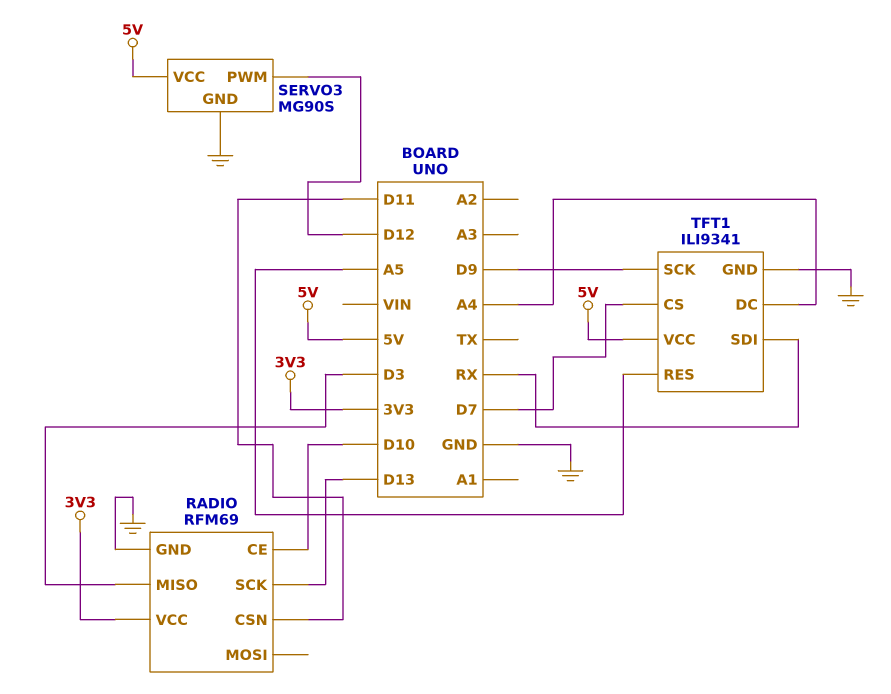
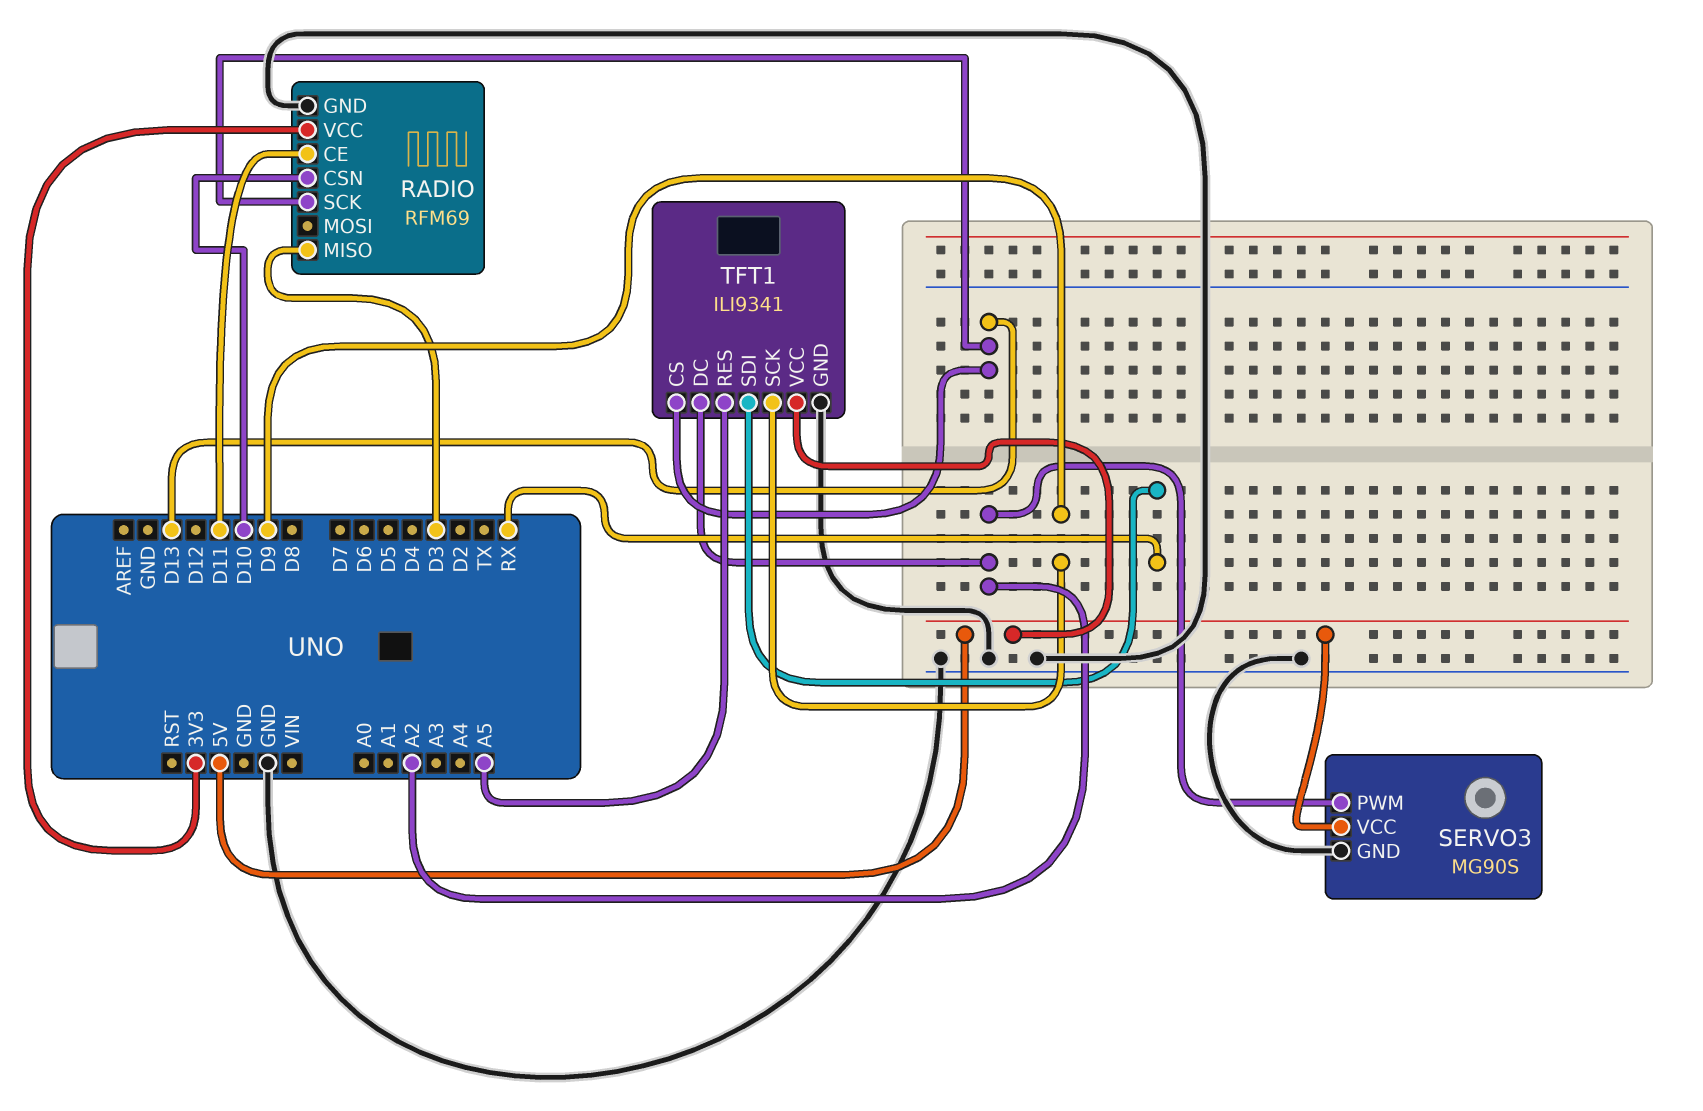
RADIO pin CE: D10 -> D11
RADIO pin CSN: D11 -> D10
SERVO3 pin PWM: D12 -> A2
TFT1 pin CS: D7 -> D13
TFT1 pin DC: A4 -> A2

